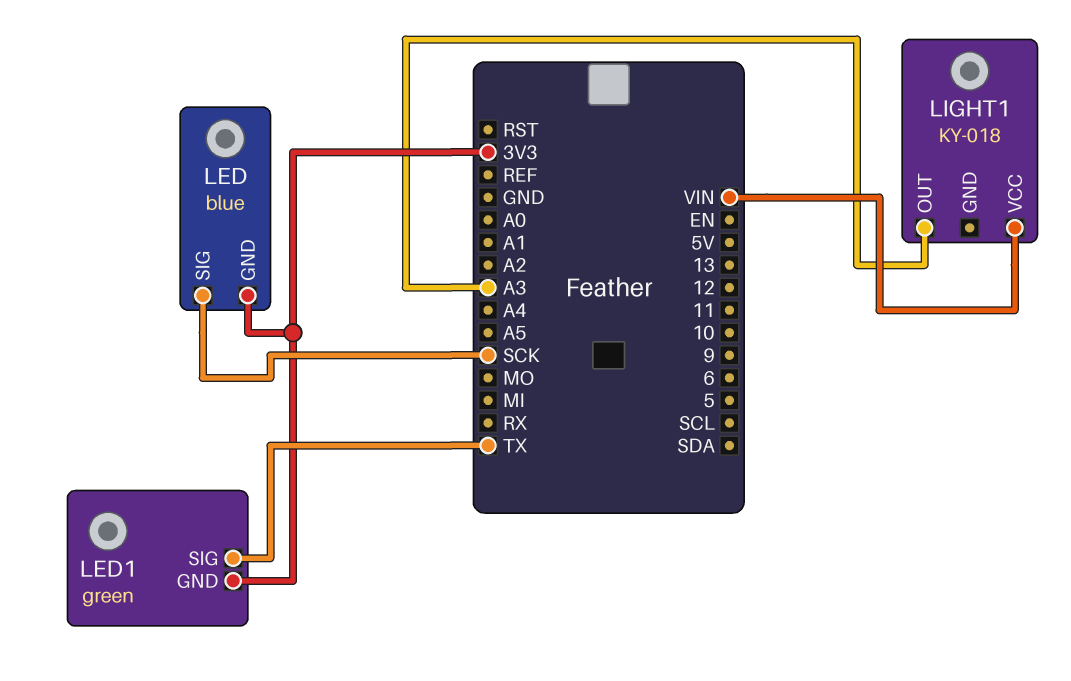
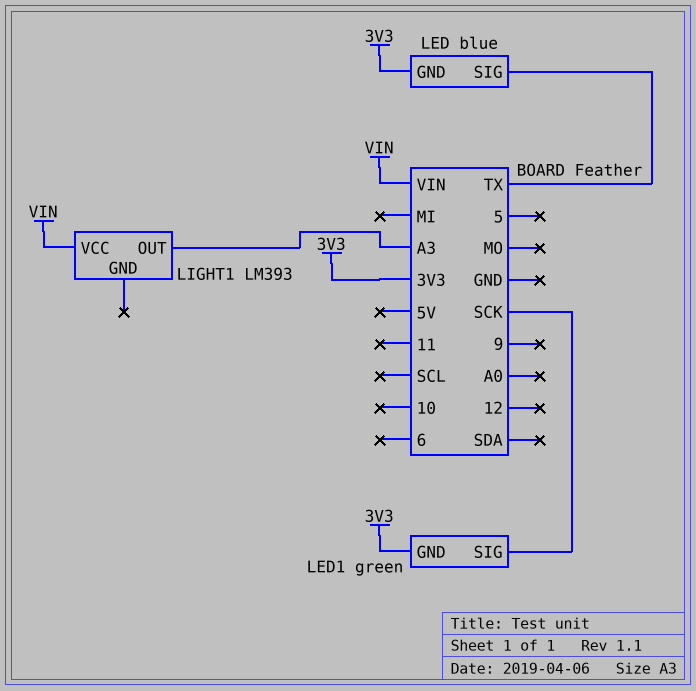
LED pin SIG: SCK -> TX
LED1 pin SIG: TX -> SCK
LIGHT1: KY-018 -> LM393

